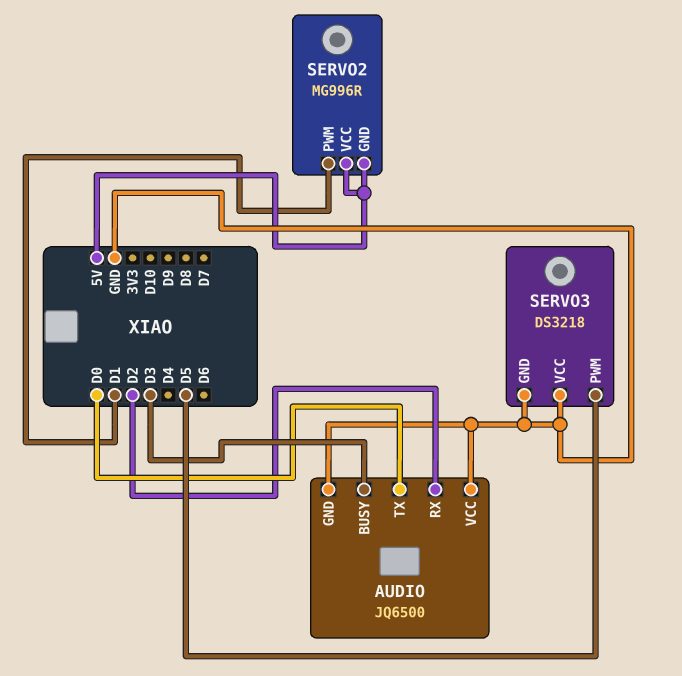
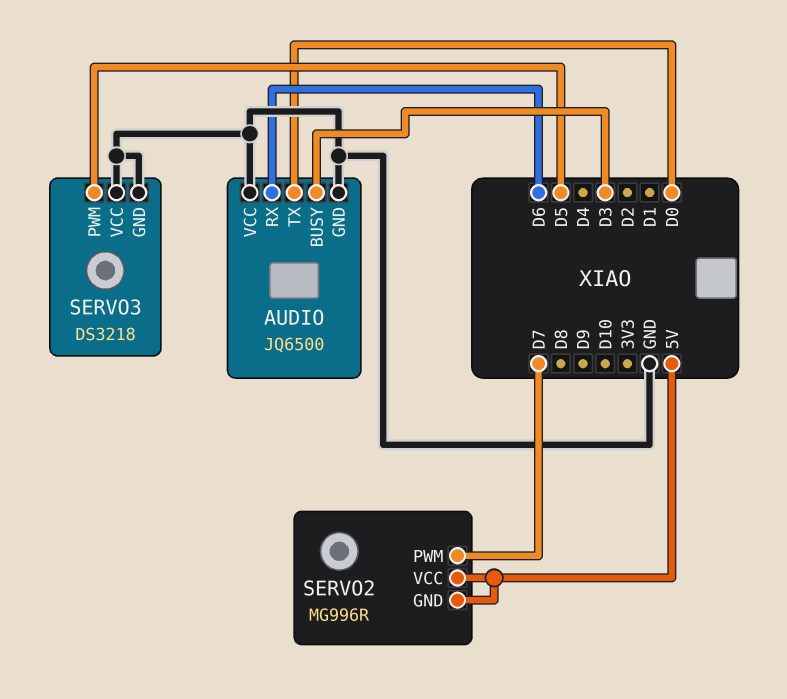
AUDIO pin RX: D2 -> D6
SERVO2 pin PWM: D1 -> D7

